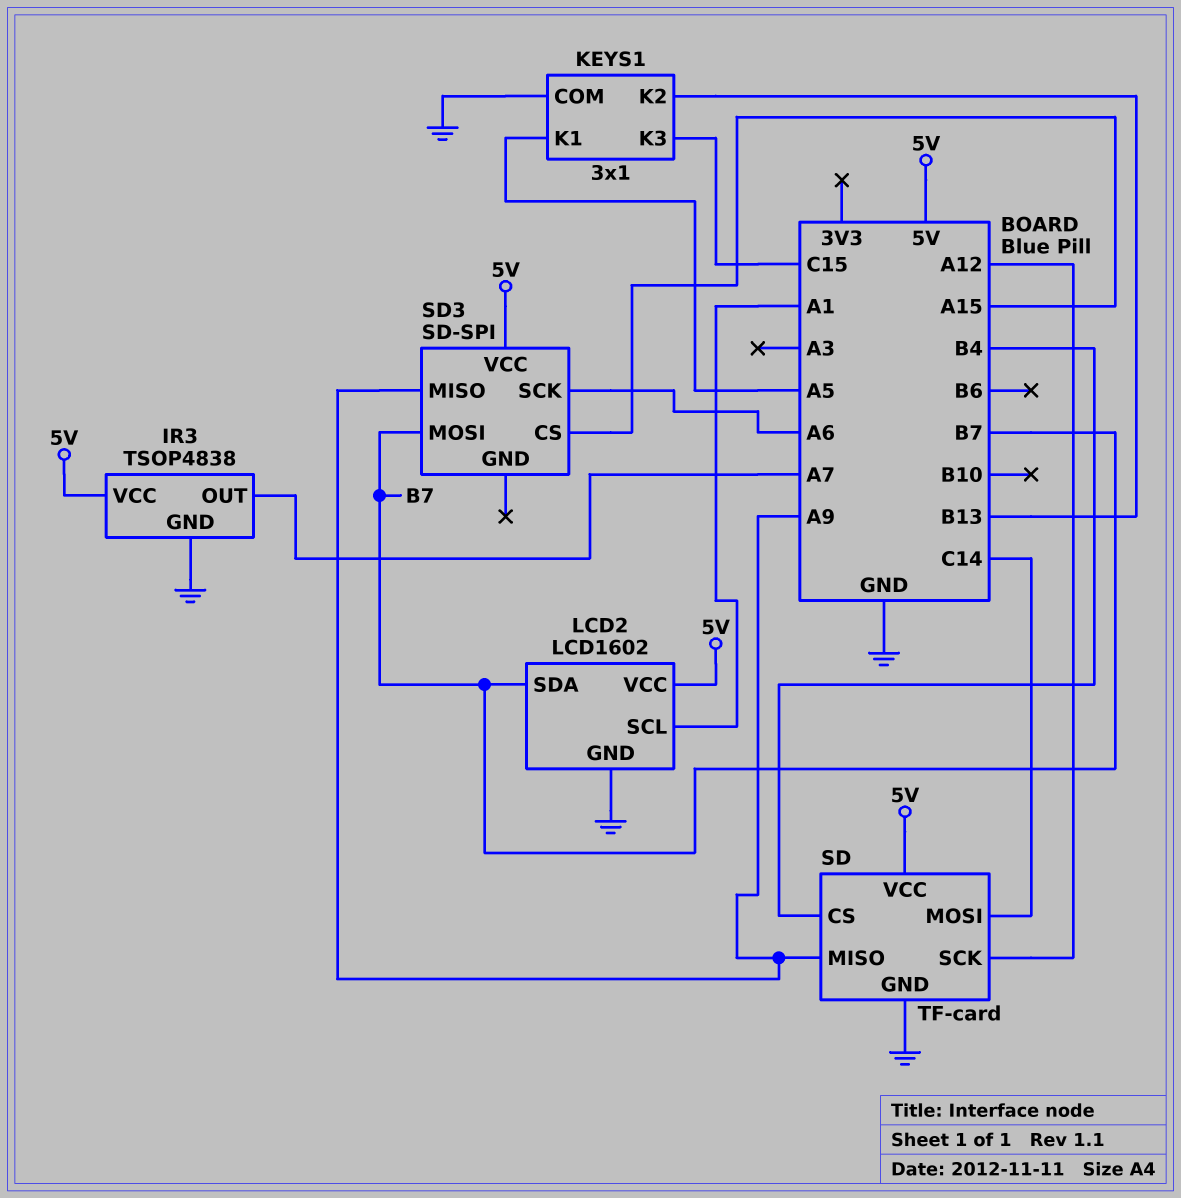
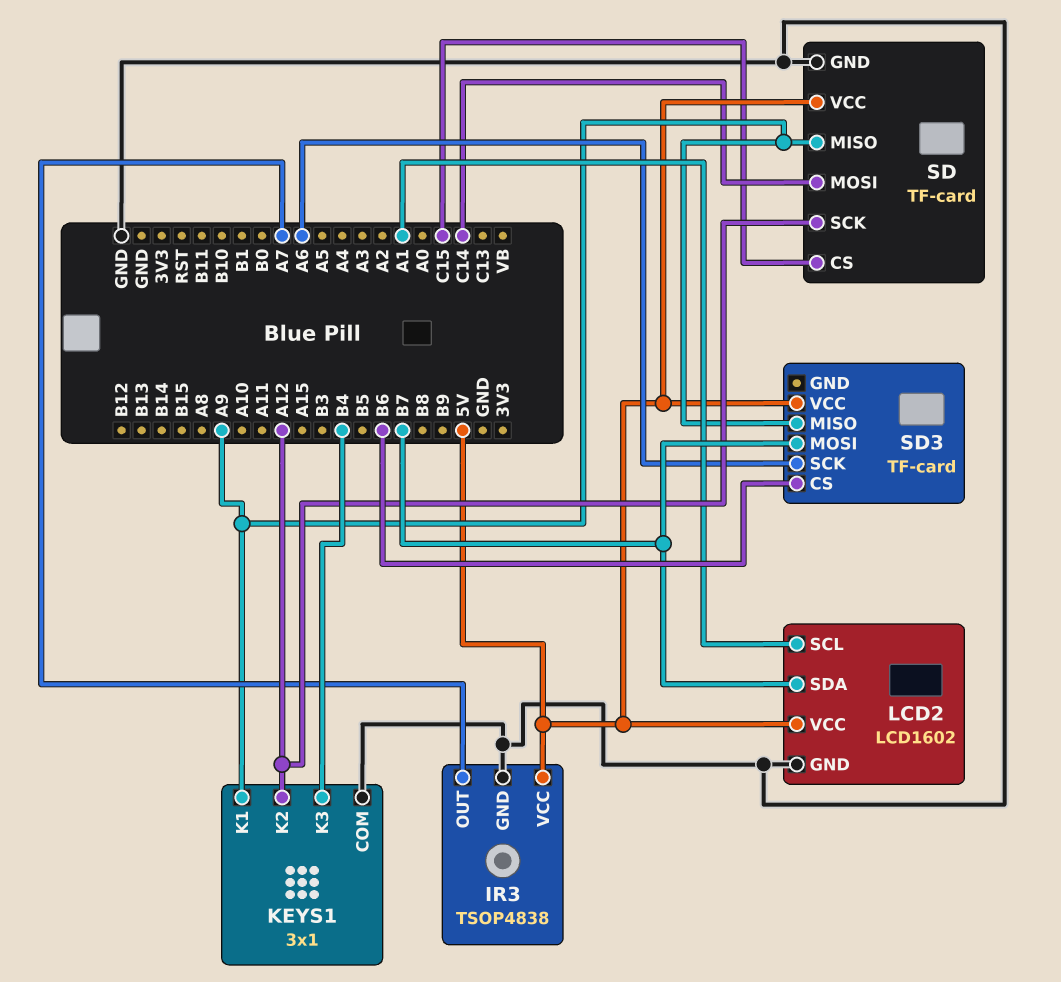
KEYS1 pin K1: A5 -> A9
KEYS1 pin K2: B13 -> A12
KEYS1 pin K3: C15 -> B4
SD pin CS: B4 -> C15
SD3: SD-SPI -> TF-card
SD3 pin CS: A15 -> B6

